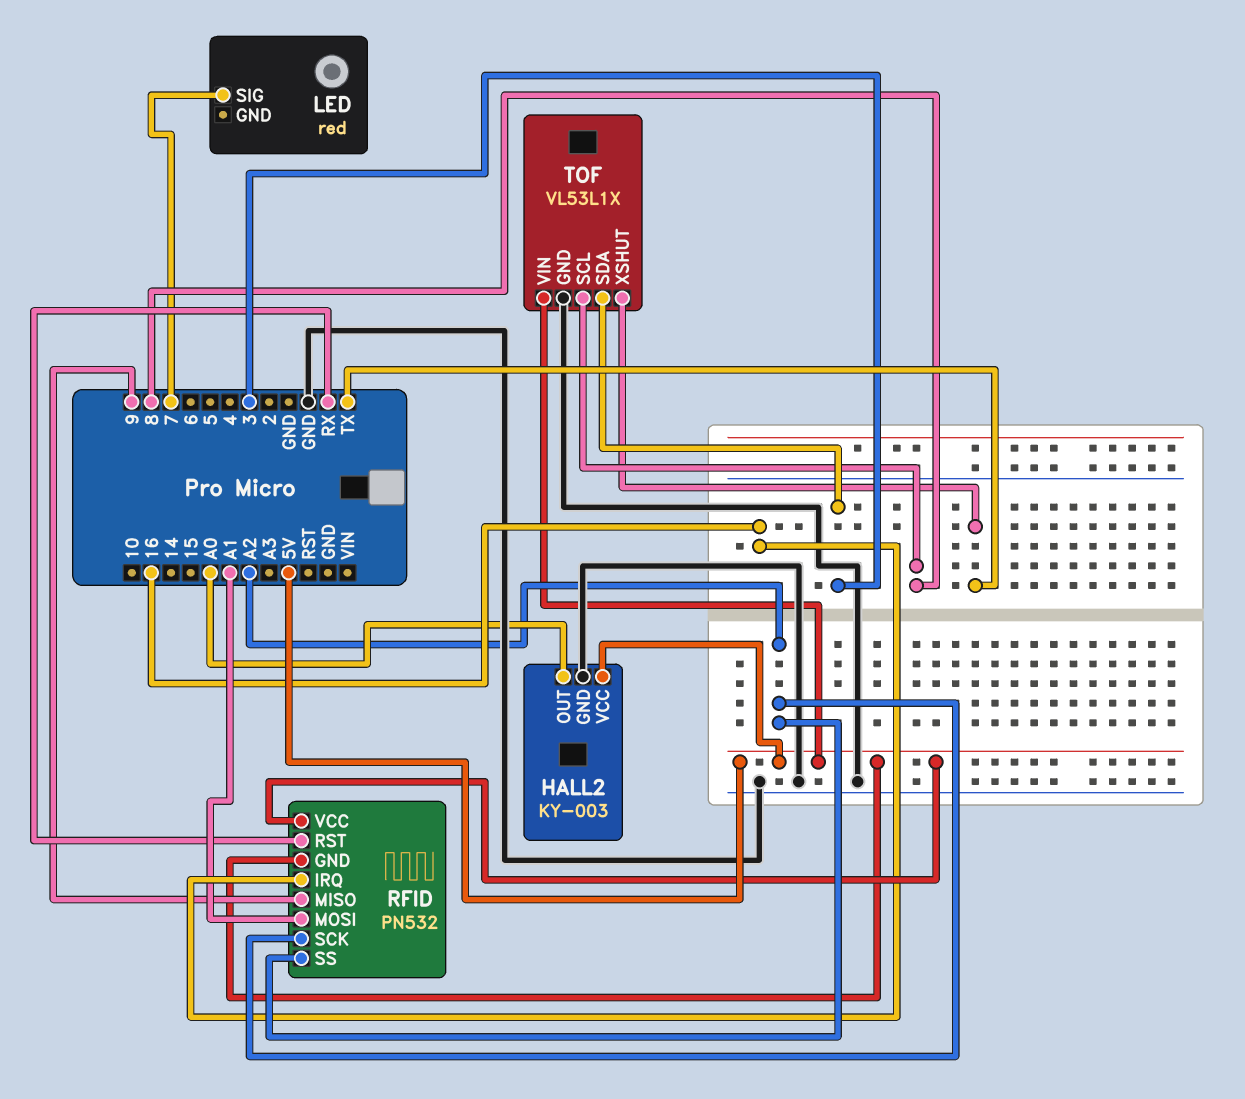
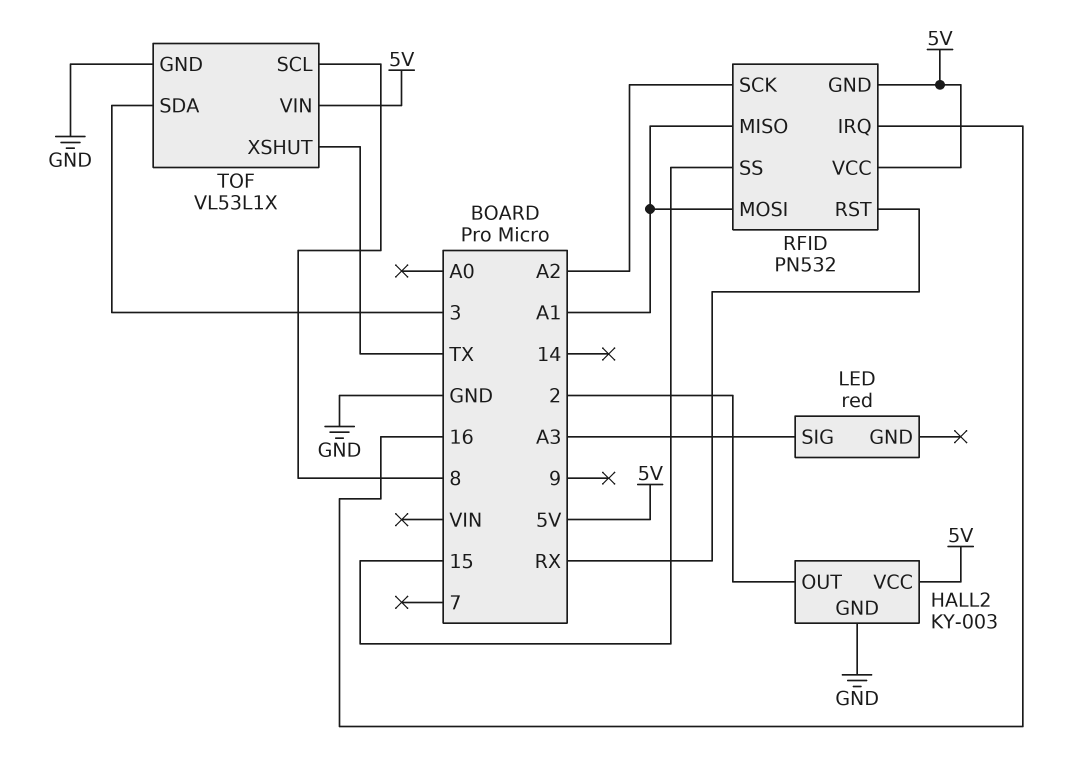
HALL2 pin OUT: A0 -> 2
LED pin SIG: 7 -> A3
RFID pin MISO: 9 -> A1
RFID pin SS: A2 -> 15

